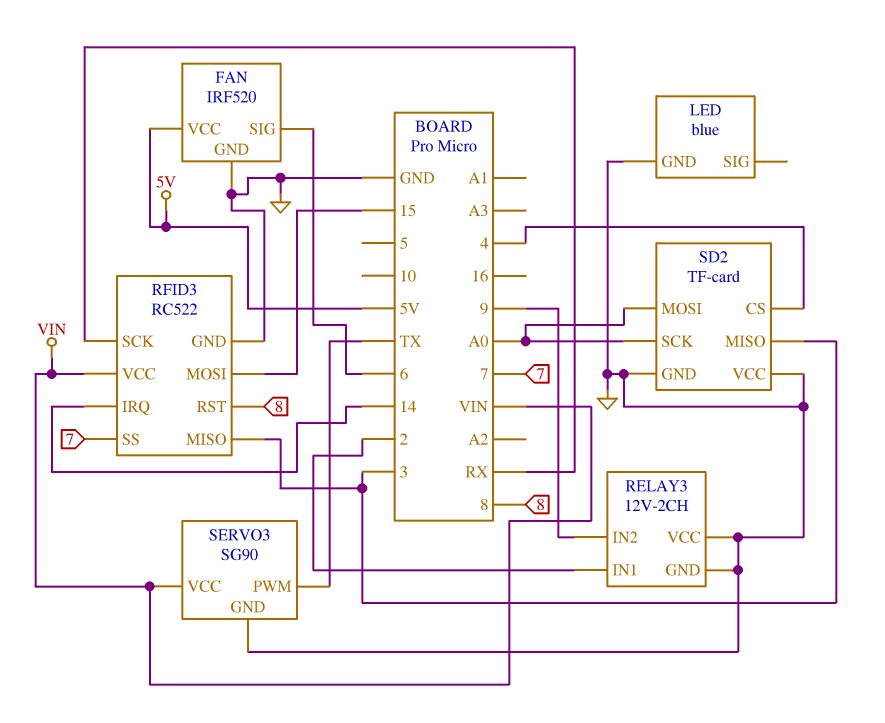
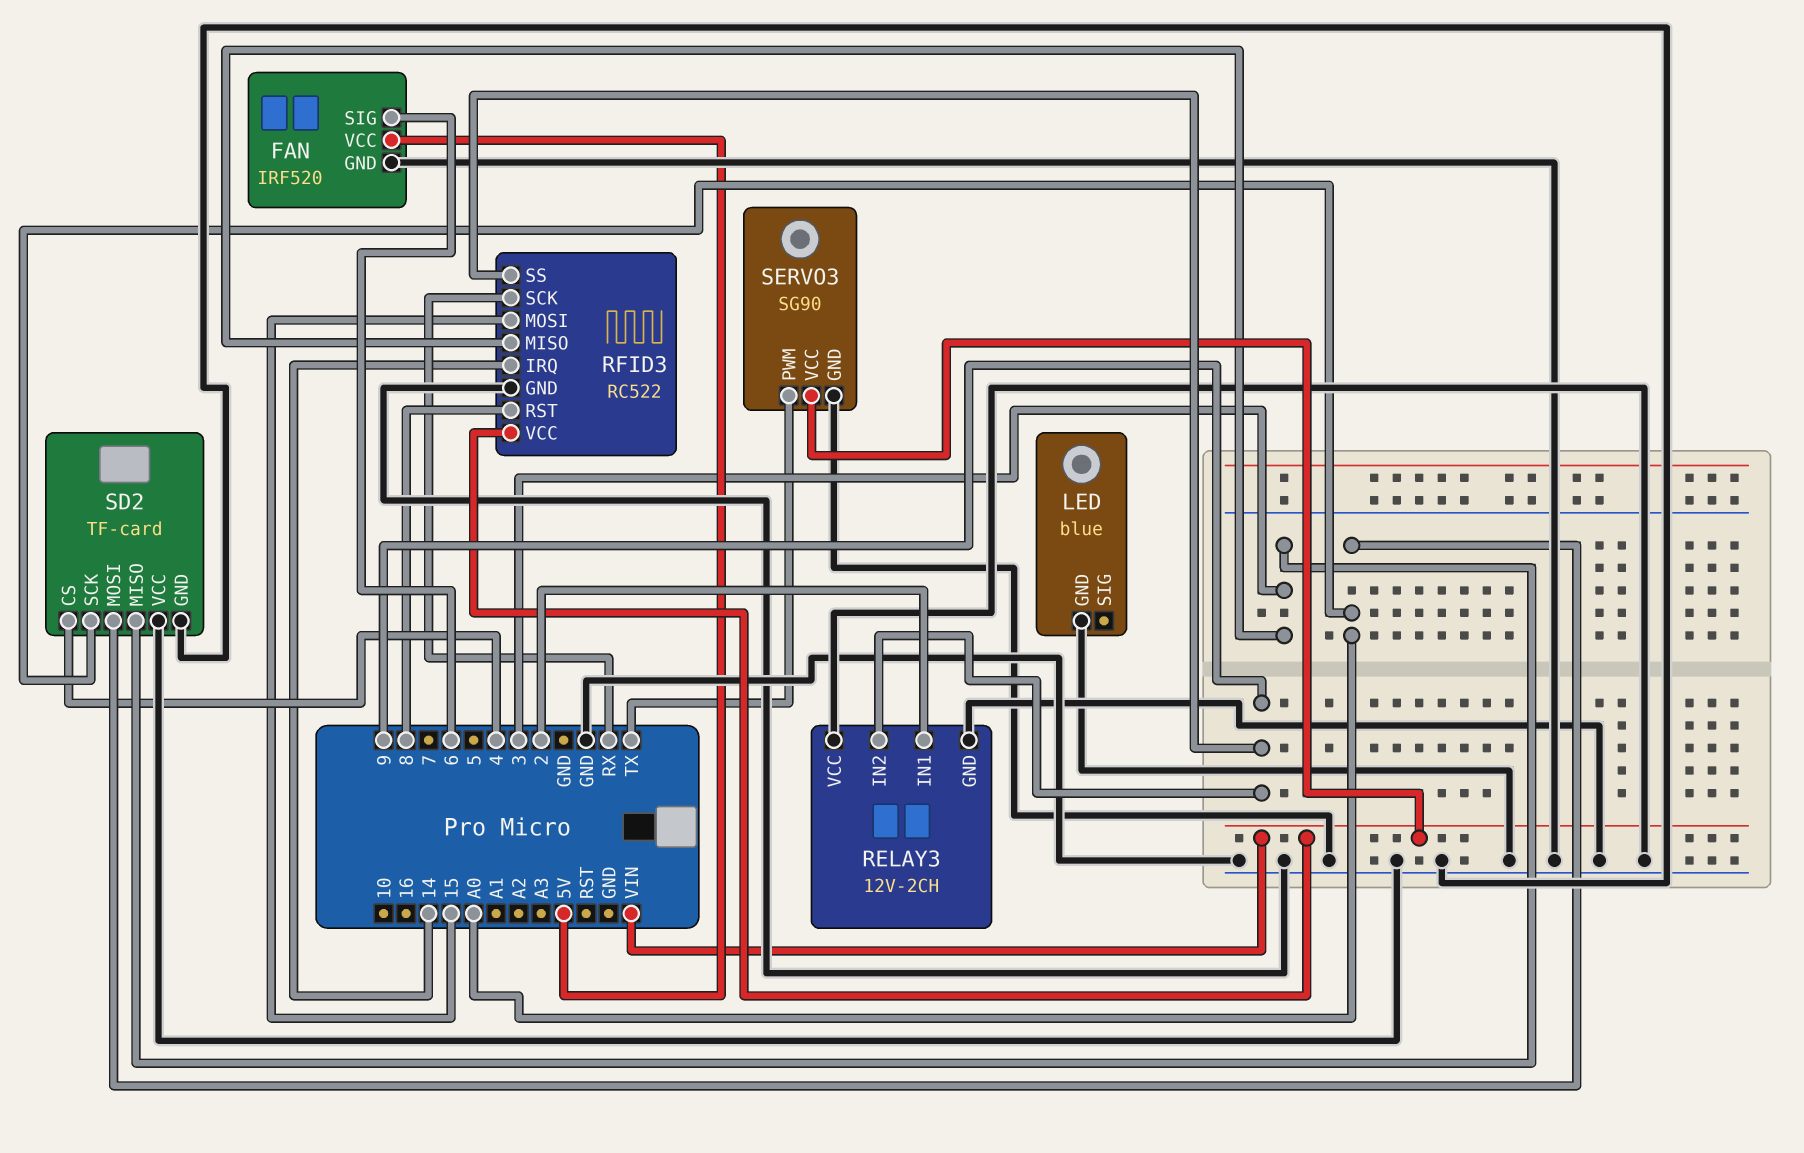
RFID3 pin SS: 7 -> 9

